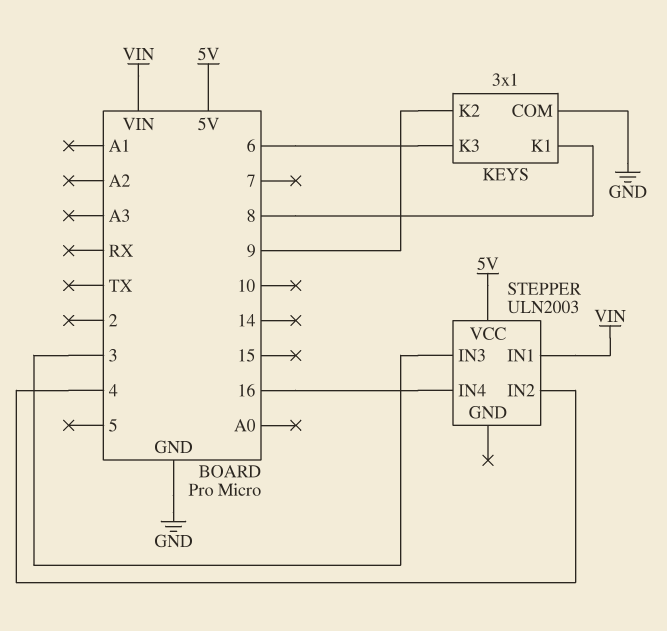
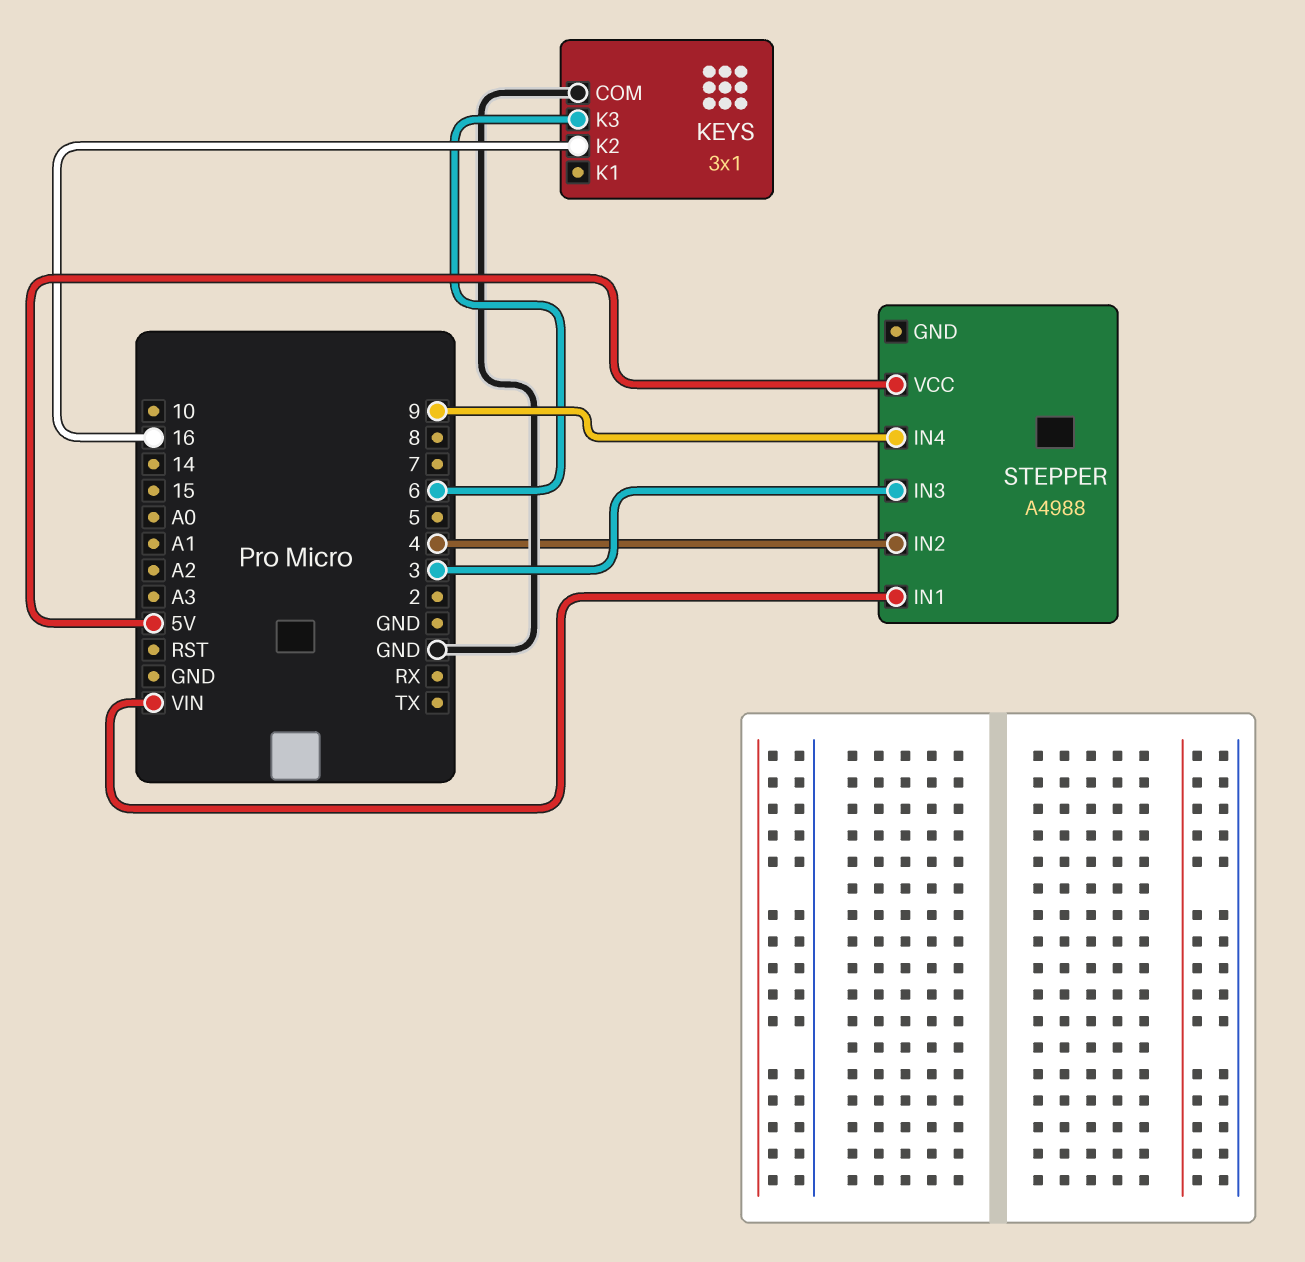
KEYS pin K1: 8 -> none
KEYS pin K2: 9 -> 16
STEPPER: ULN2003 -> A4988
STEPPER pin IN4: 16 -> 9

